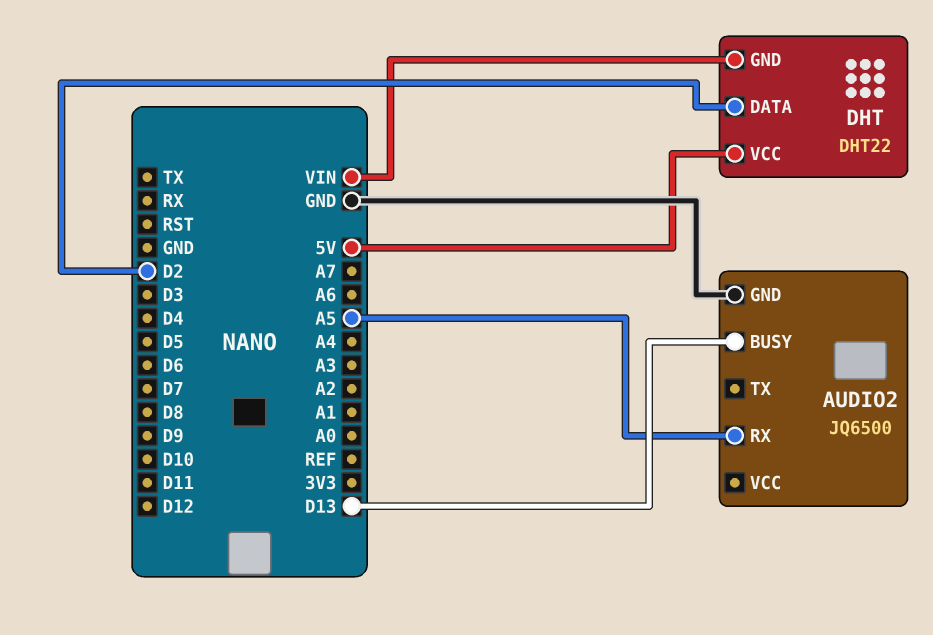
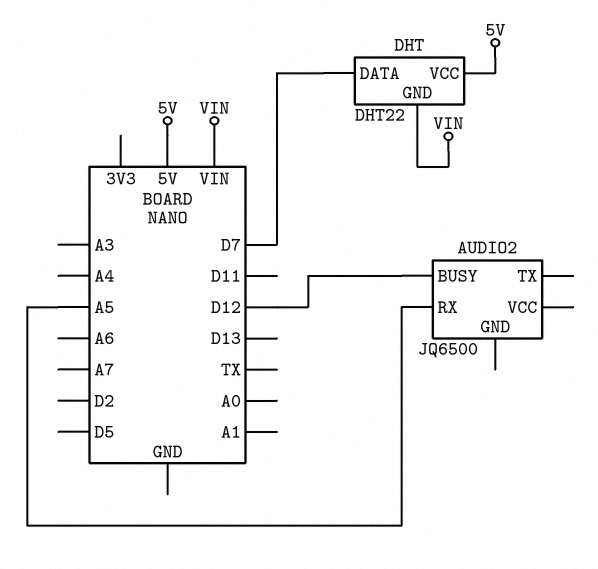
AUDIO2 pin BUSY: D13 -> D12
AUDIO2 pin GND: GND -> none
DHT pin DATA: D2 -> D7

